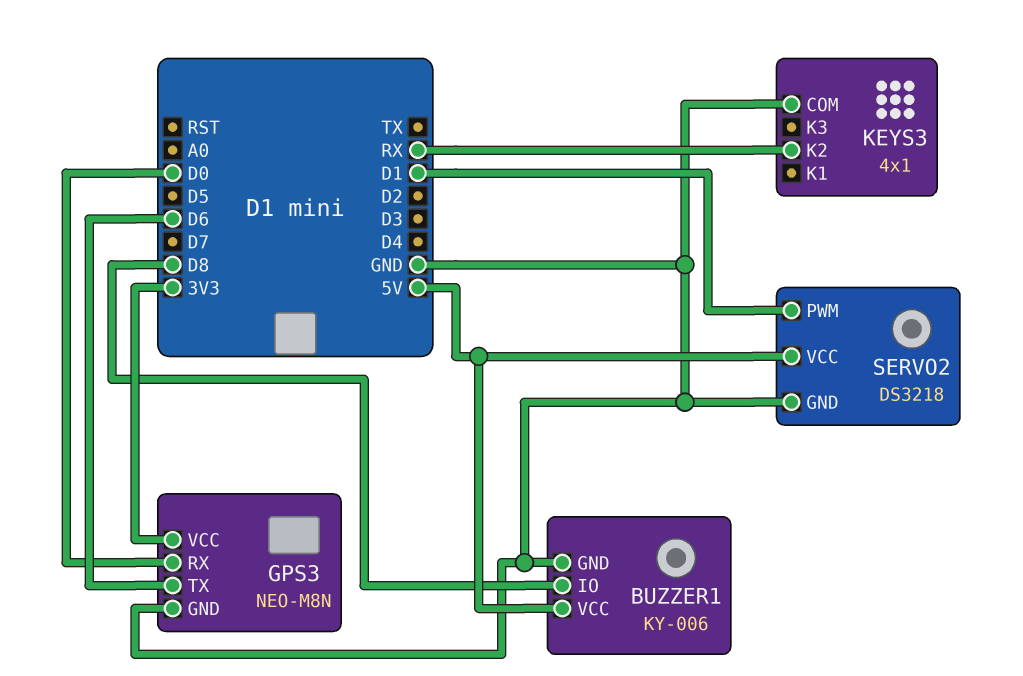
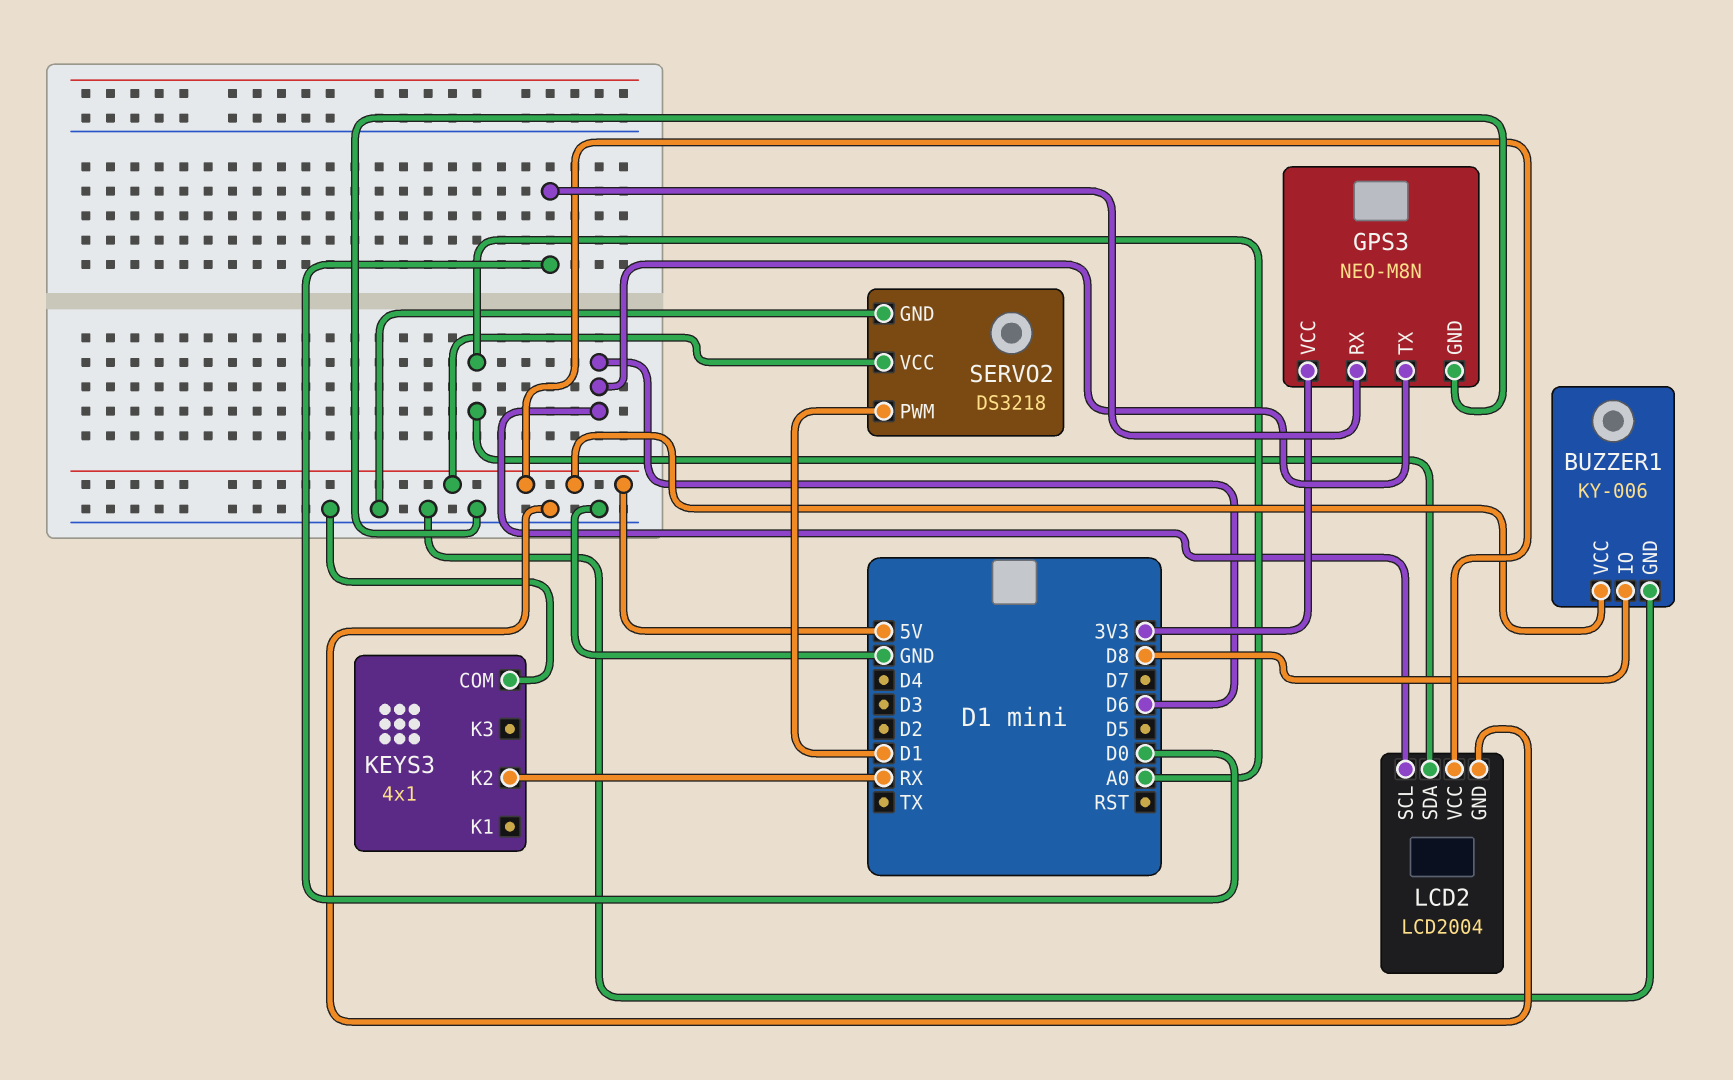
LCD2: none -> LCD2004
LCD2 pin GND: none -> GND
LCD2 pin SCL: none -> D6
LCD2 pin SDA: none -> A0
LCD2 pin VCC: none -> 5V

